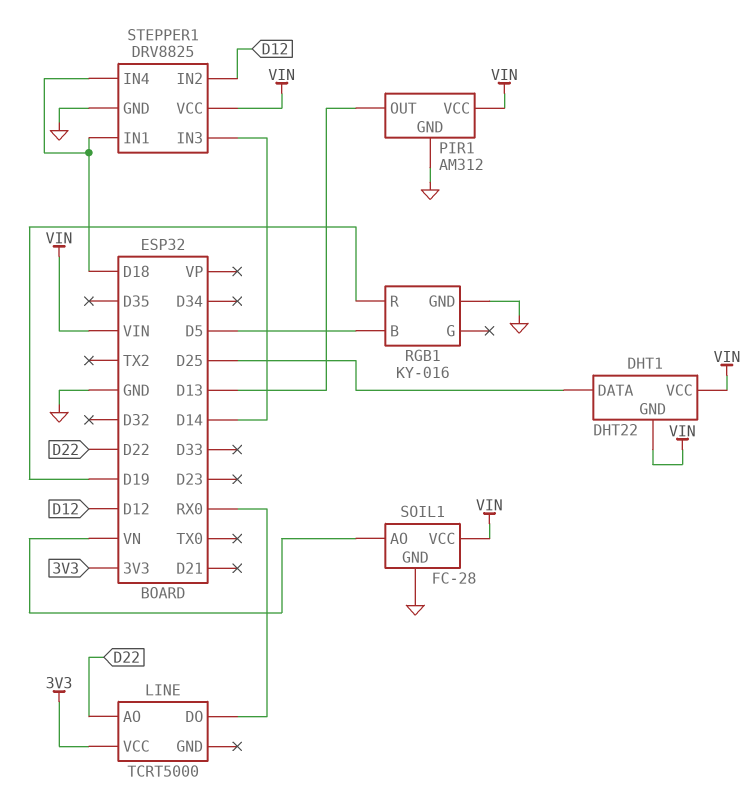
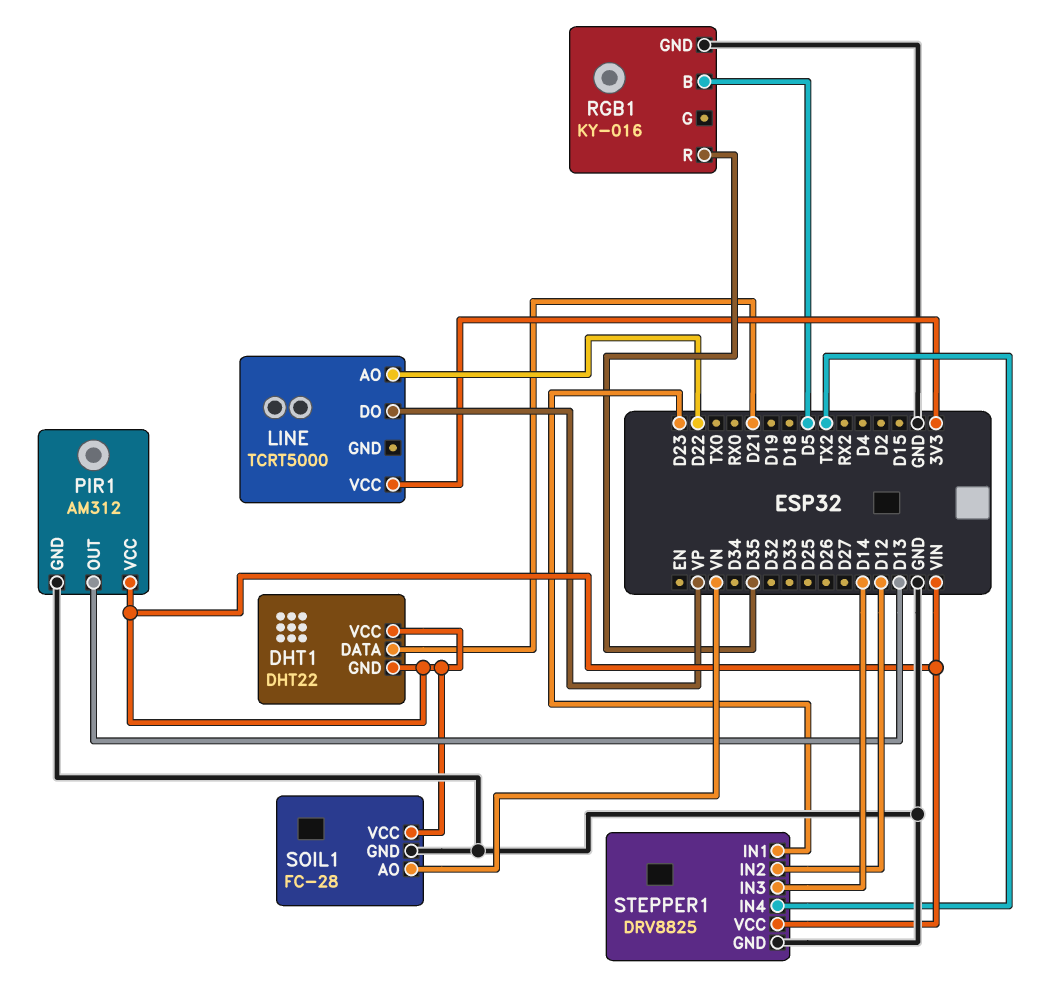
DHT1 pin DATA: D25 -> D21
LINE pin DO: RX0 -> VP
RGB1 pin R: D19 -> D35
STEPPER1 pin IN1: D18 -> D23
STEPPER1 pin IN4: D18 -> TX2

